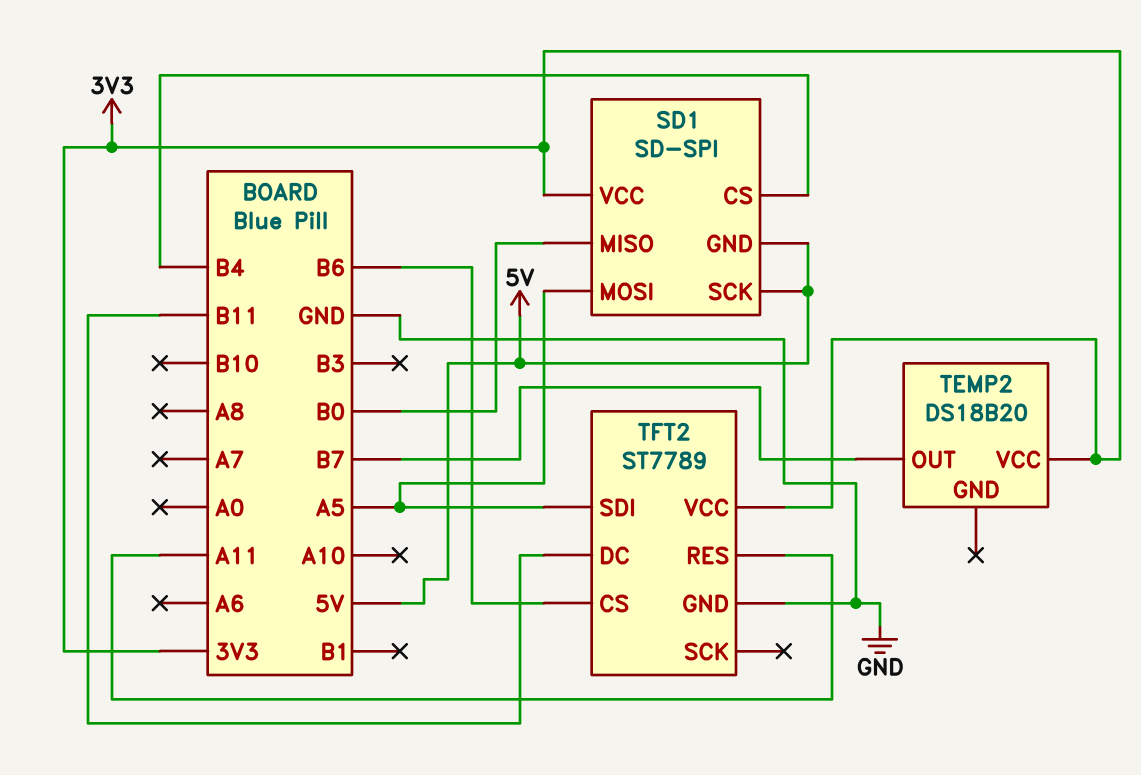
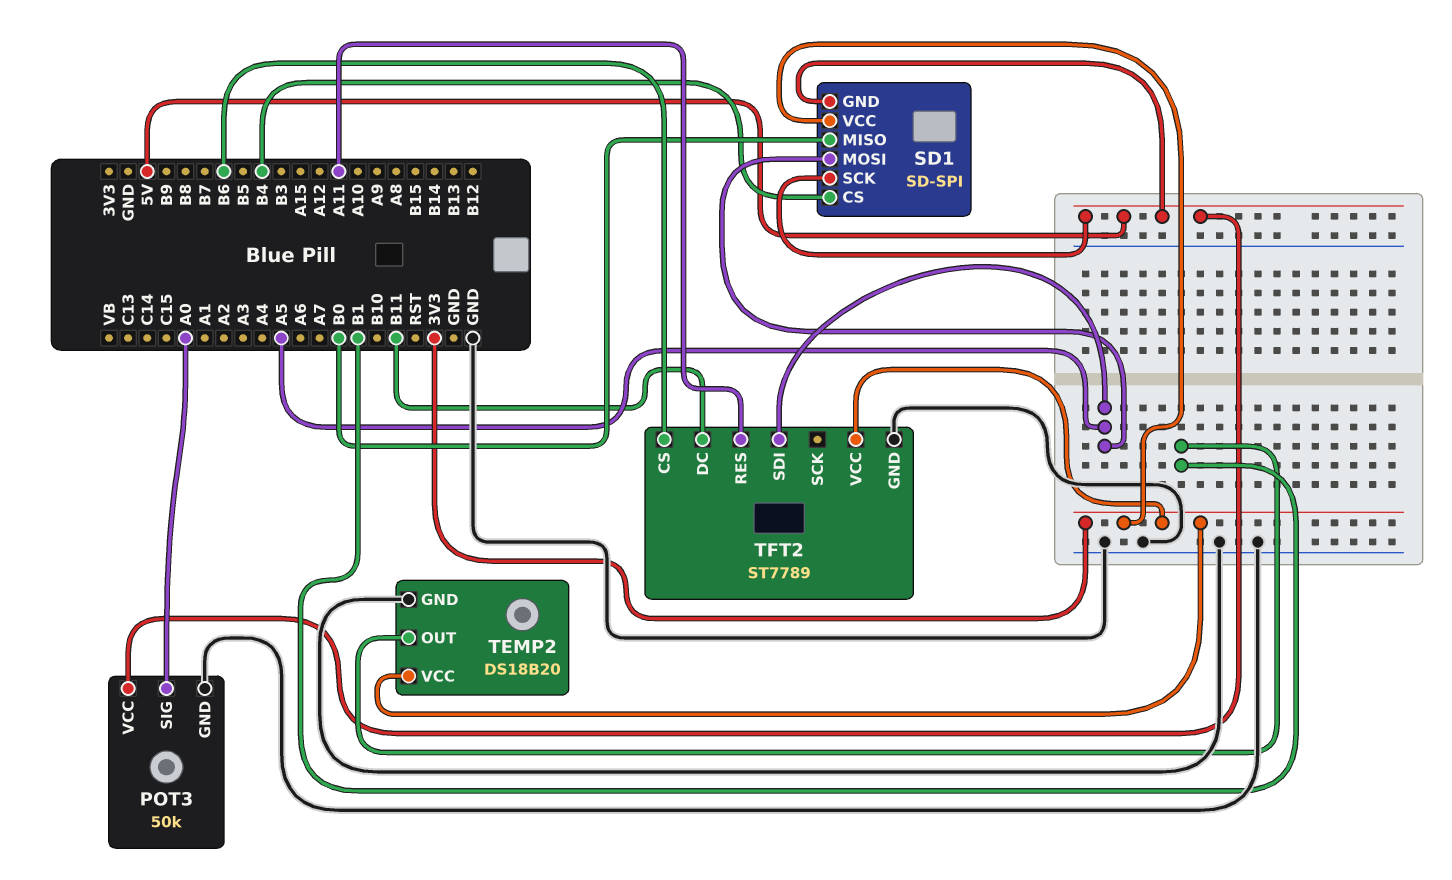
POT3: none -> 50k
POT3 pin GND: none -> GND
POT3 pin SIG: none -> A0
POT3 pin VCC: none -> 5V
TEMP2 pin GND: none -> GND
TEMP2 pin OUT: B7 -> B1

